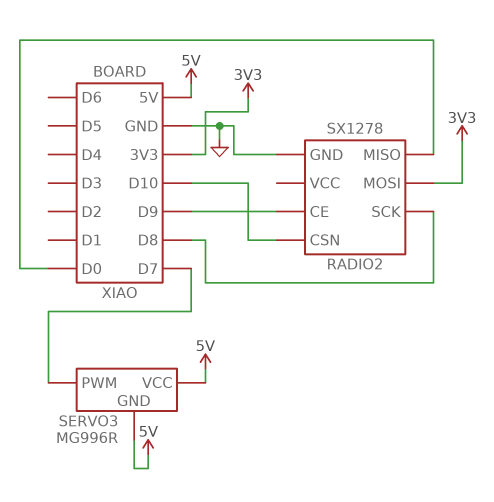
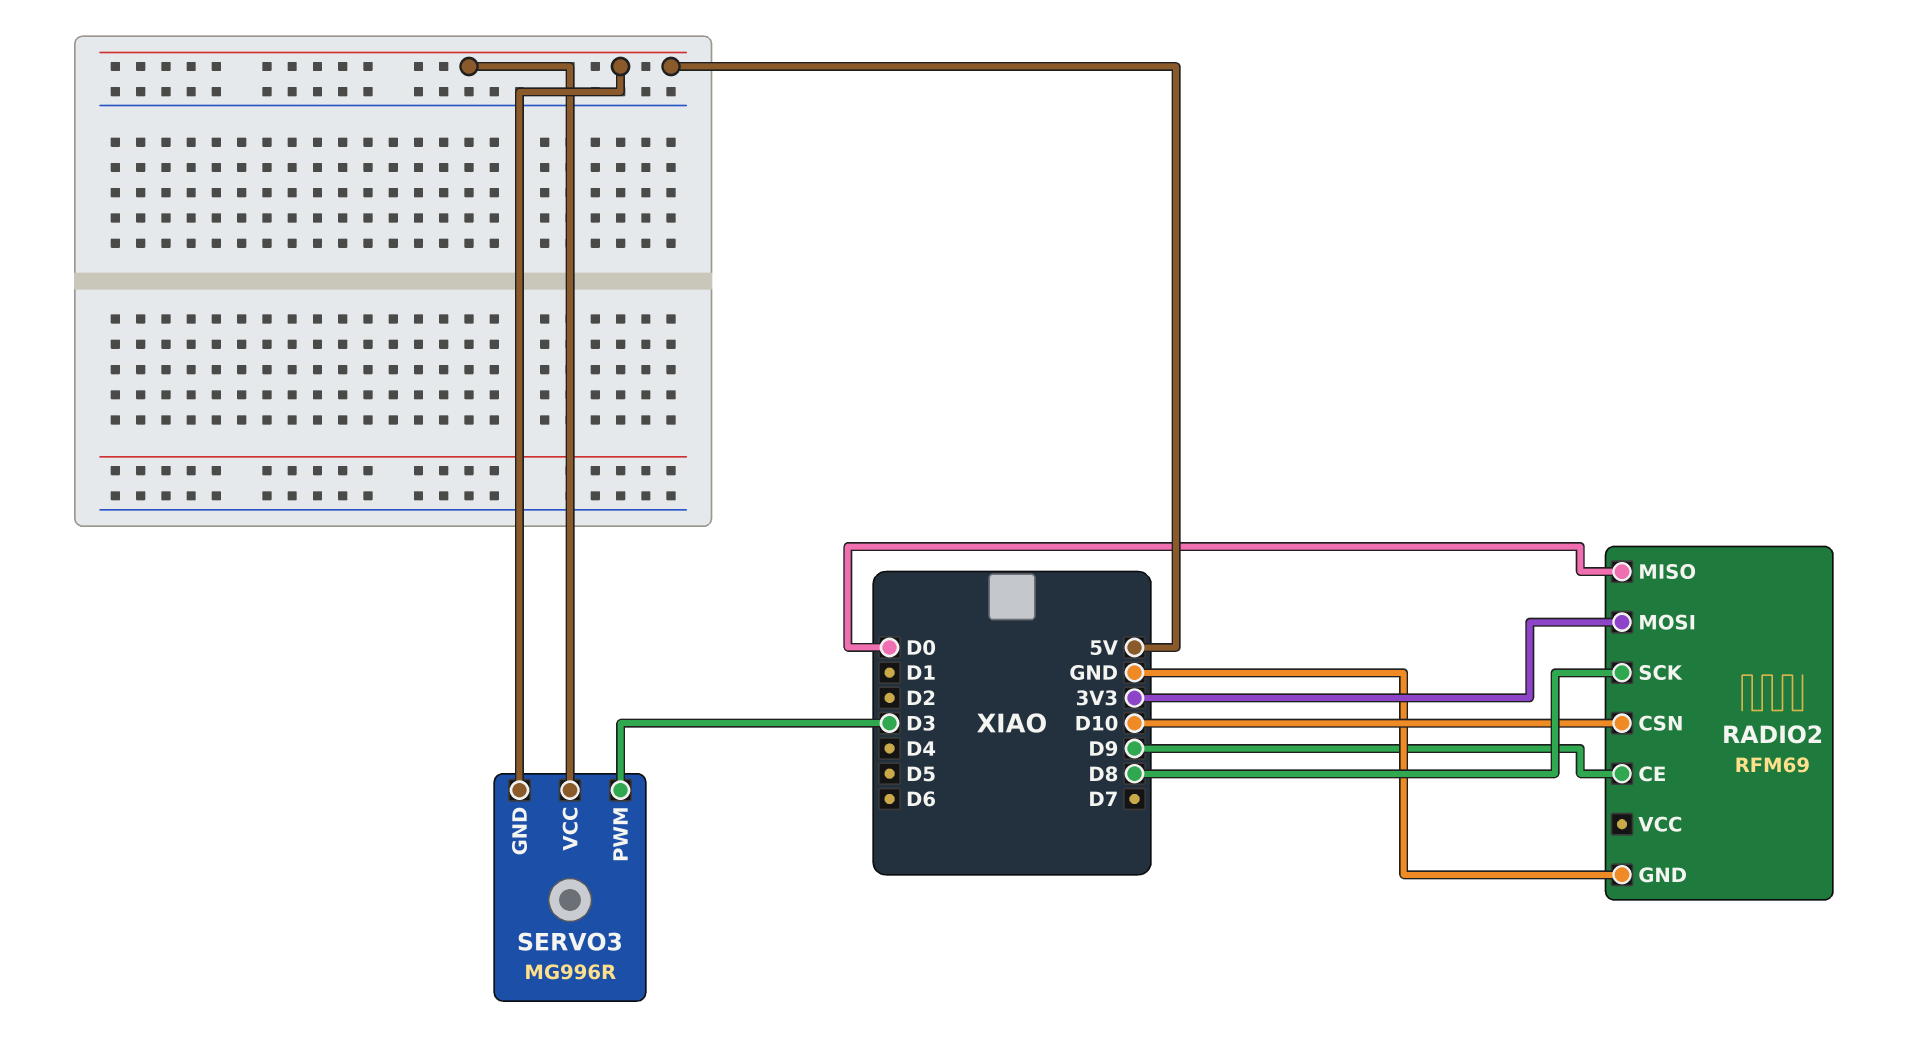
RADIO2: SX1278 -> RFM69
SERVO3 pin PWM: D7 -> D3

